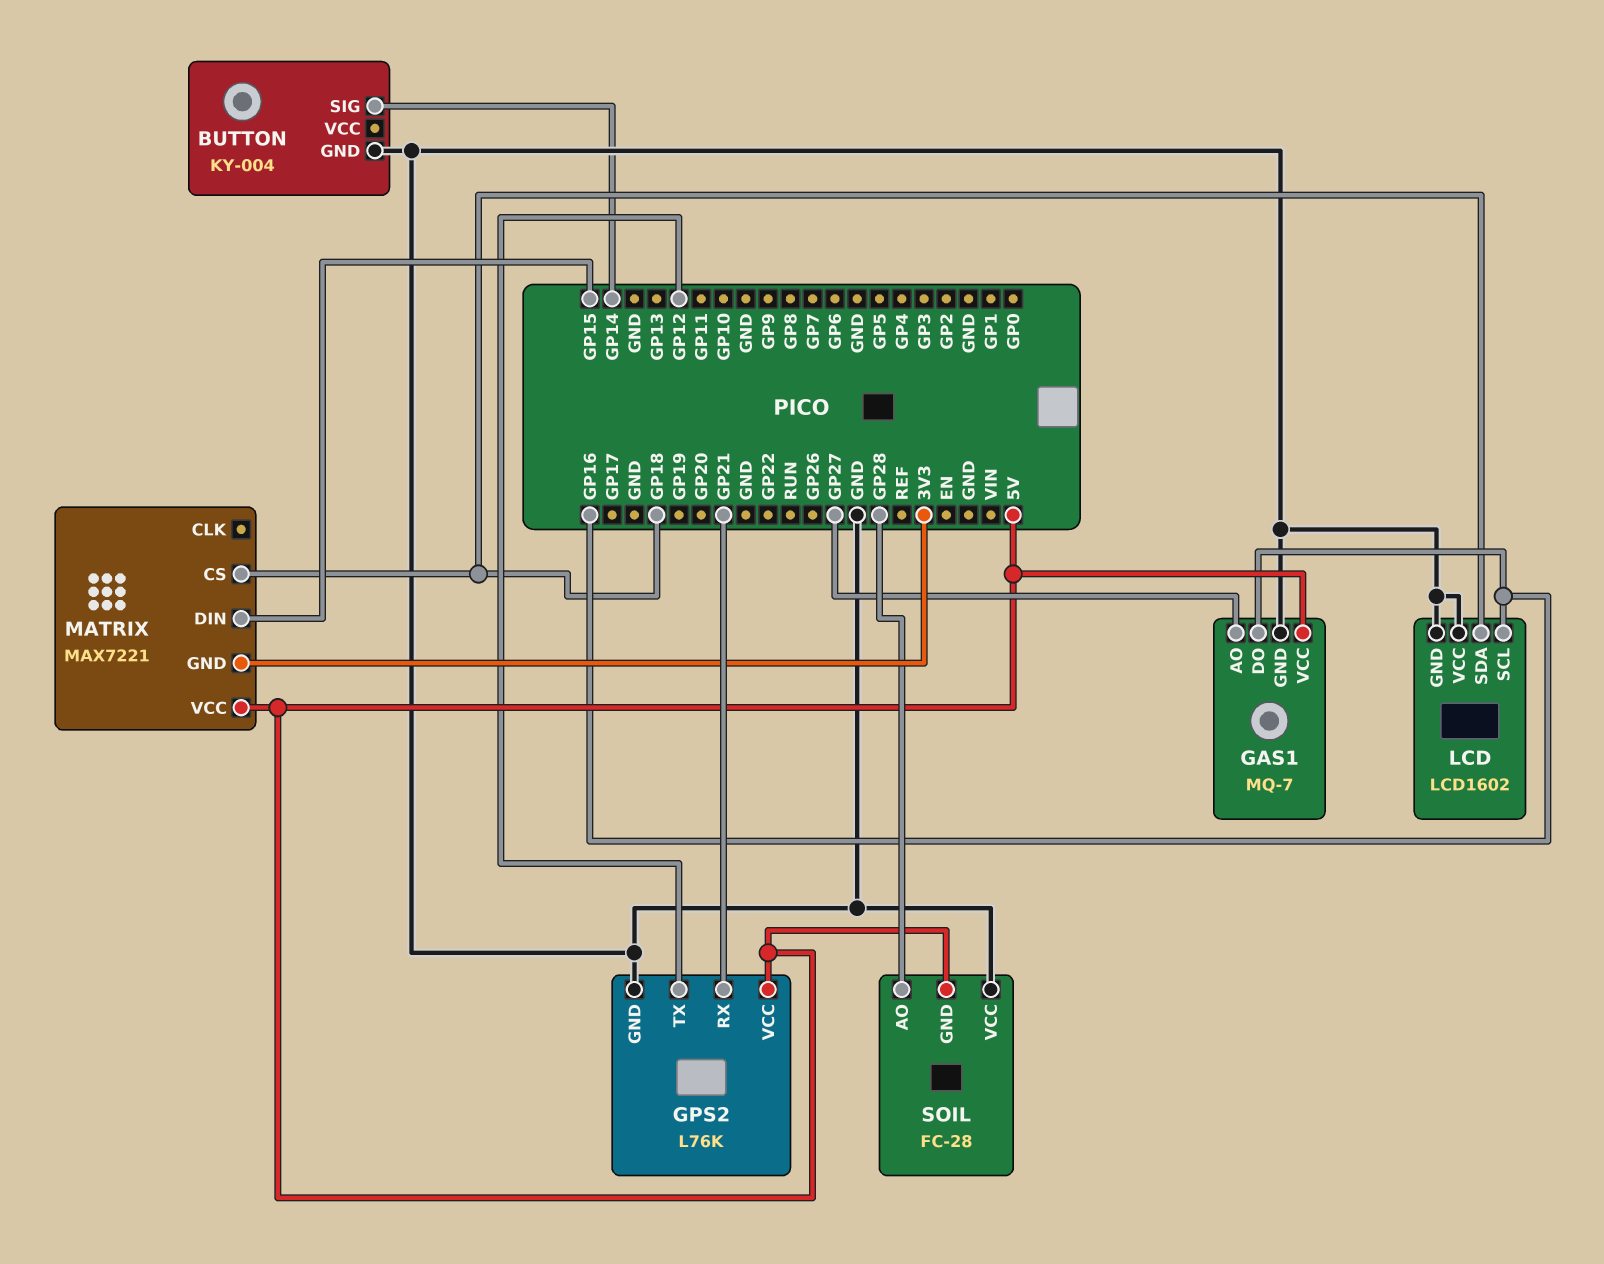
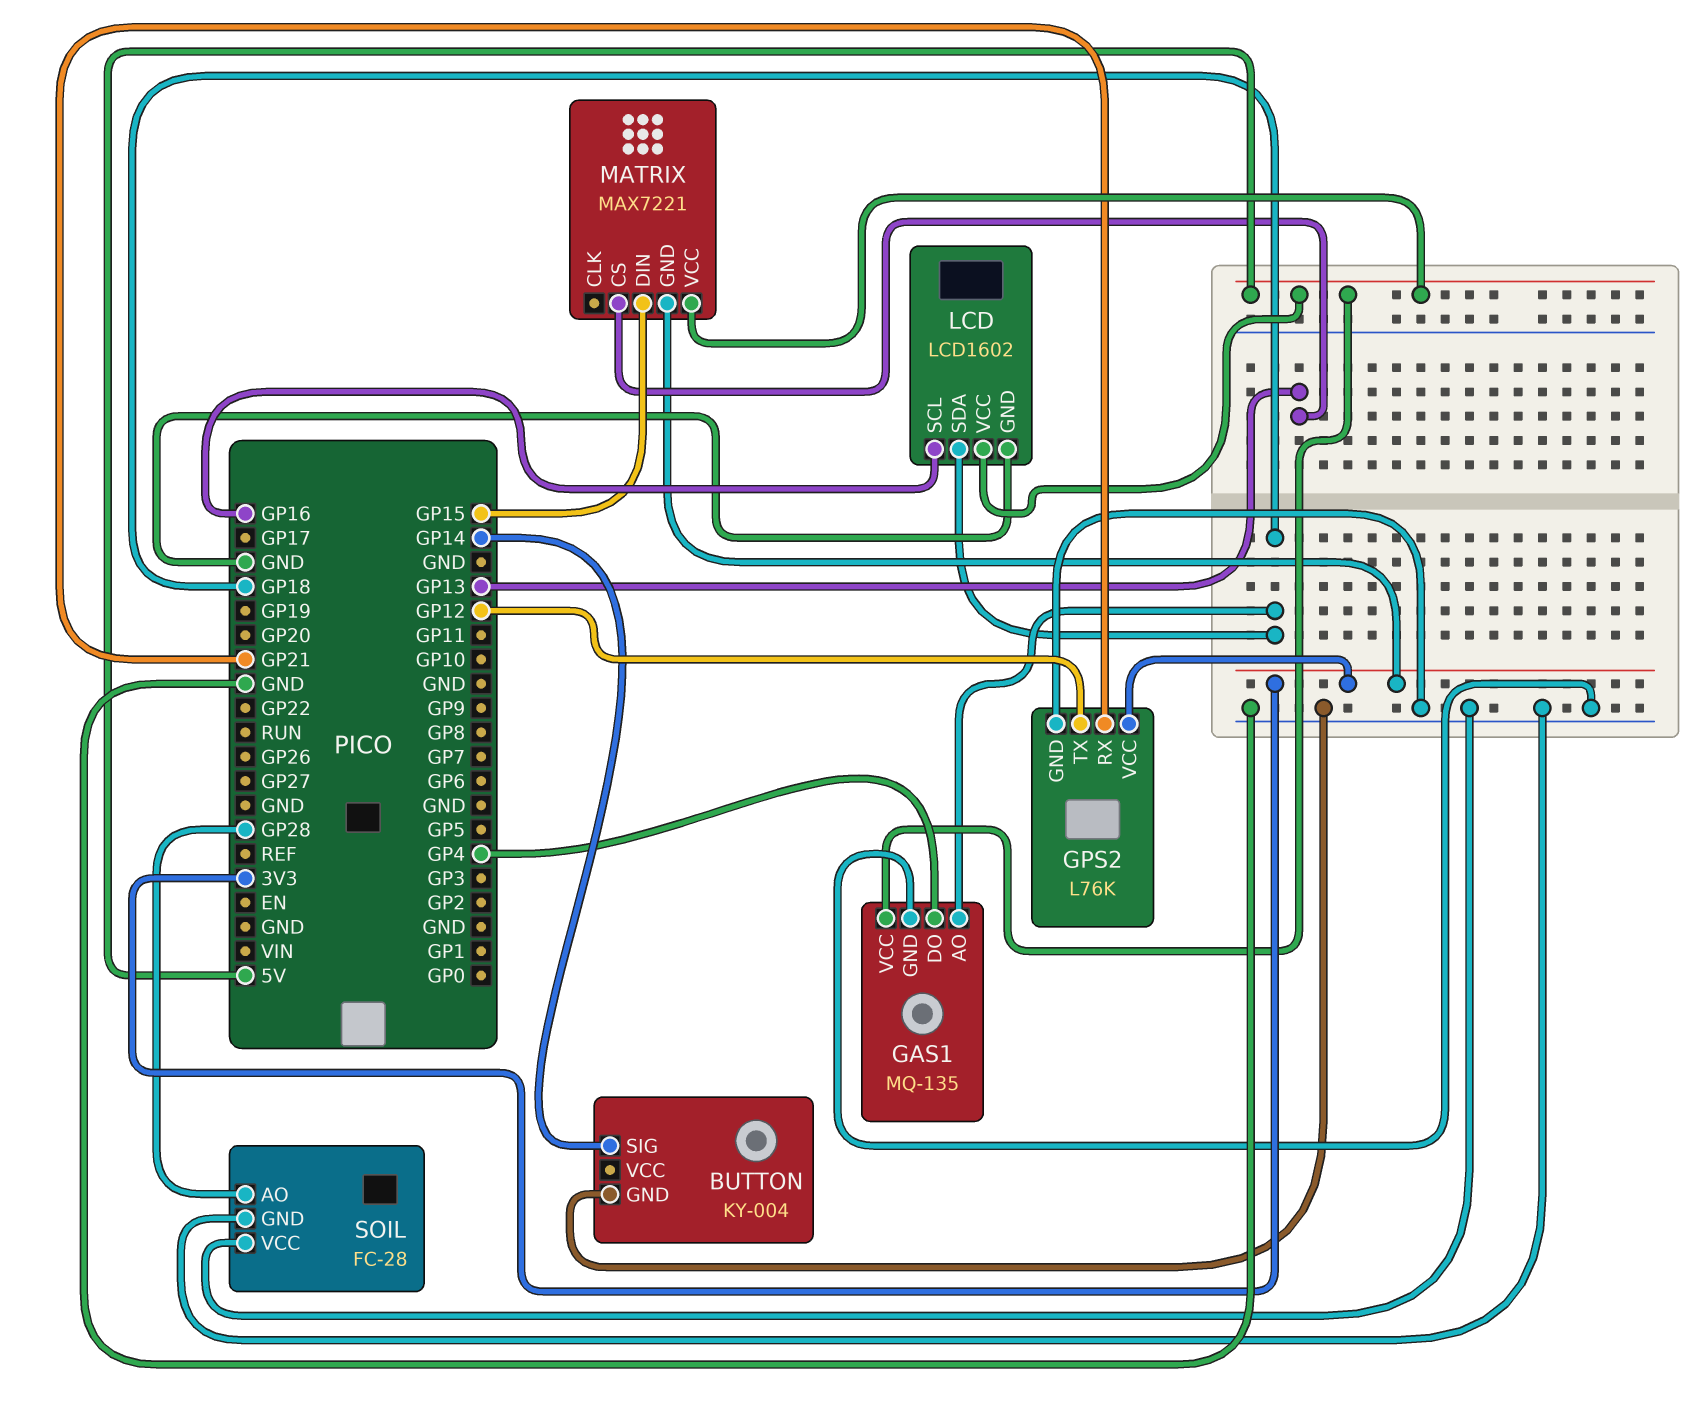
GAS1: MQ-7 -> MQ-135
GAS1 pin AO: GP27 -> GP18
GAS1 pin DO: GP16 -> GP4
GPS2 pin VCC: 5V -> 3V3
LCD pin VCC: GND -> 5V
MATRIX pin CS: GP18 -> GP13
SOIL pin GND: 5V -> GND

